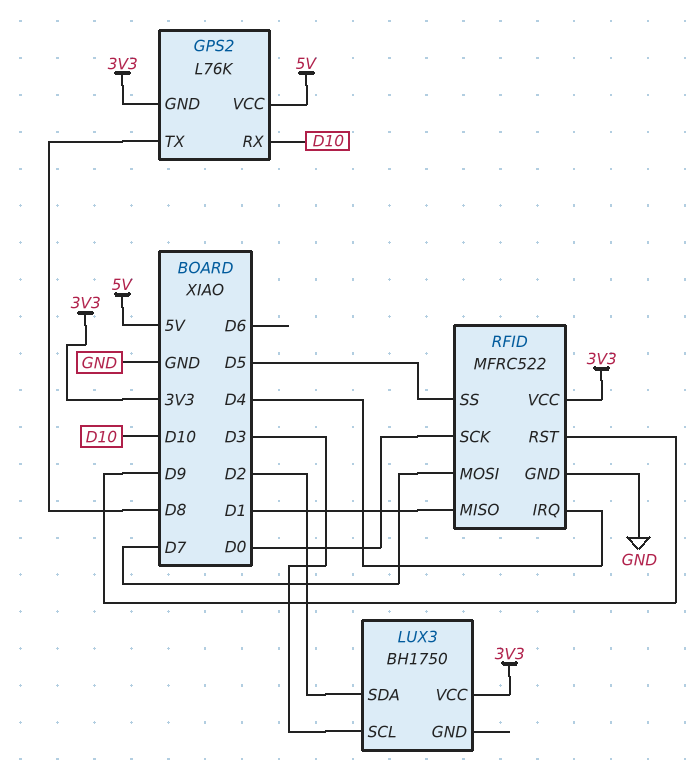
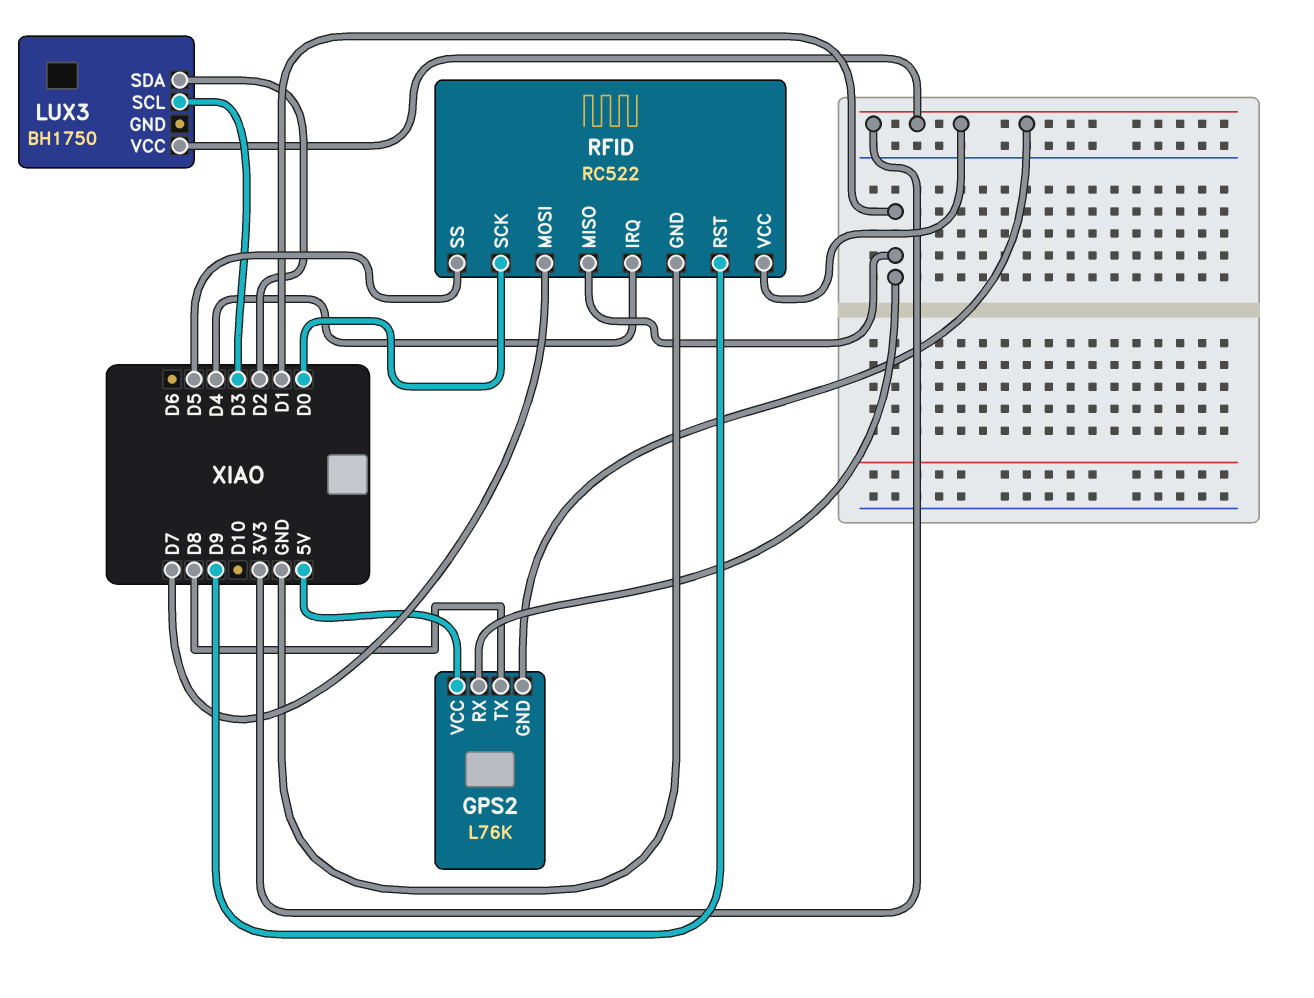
GPS2 pin RX: D10 -> D1
RFID: MFRC522 -> RC522

